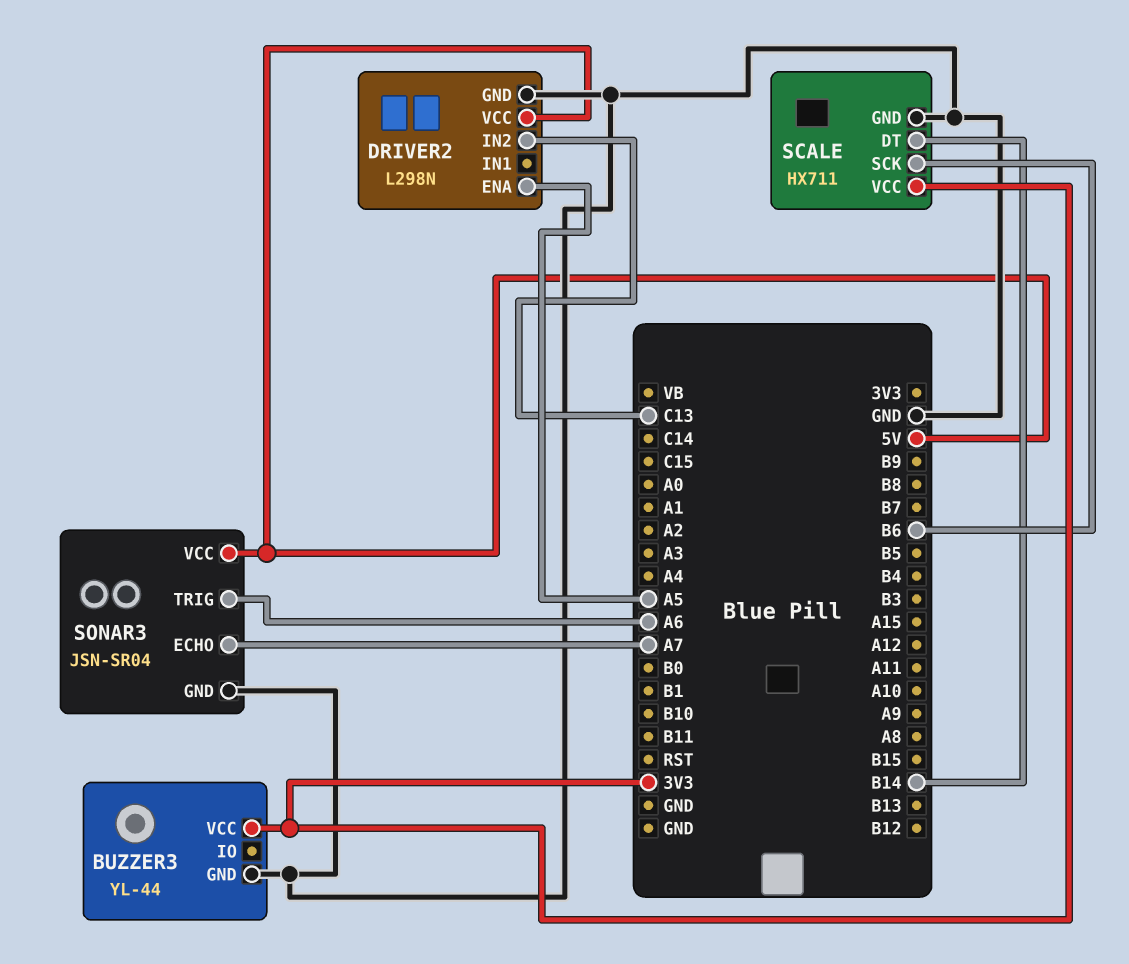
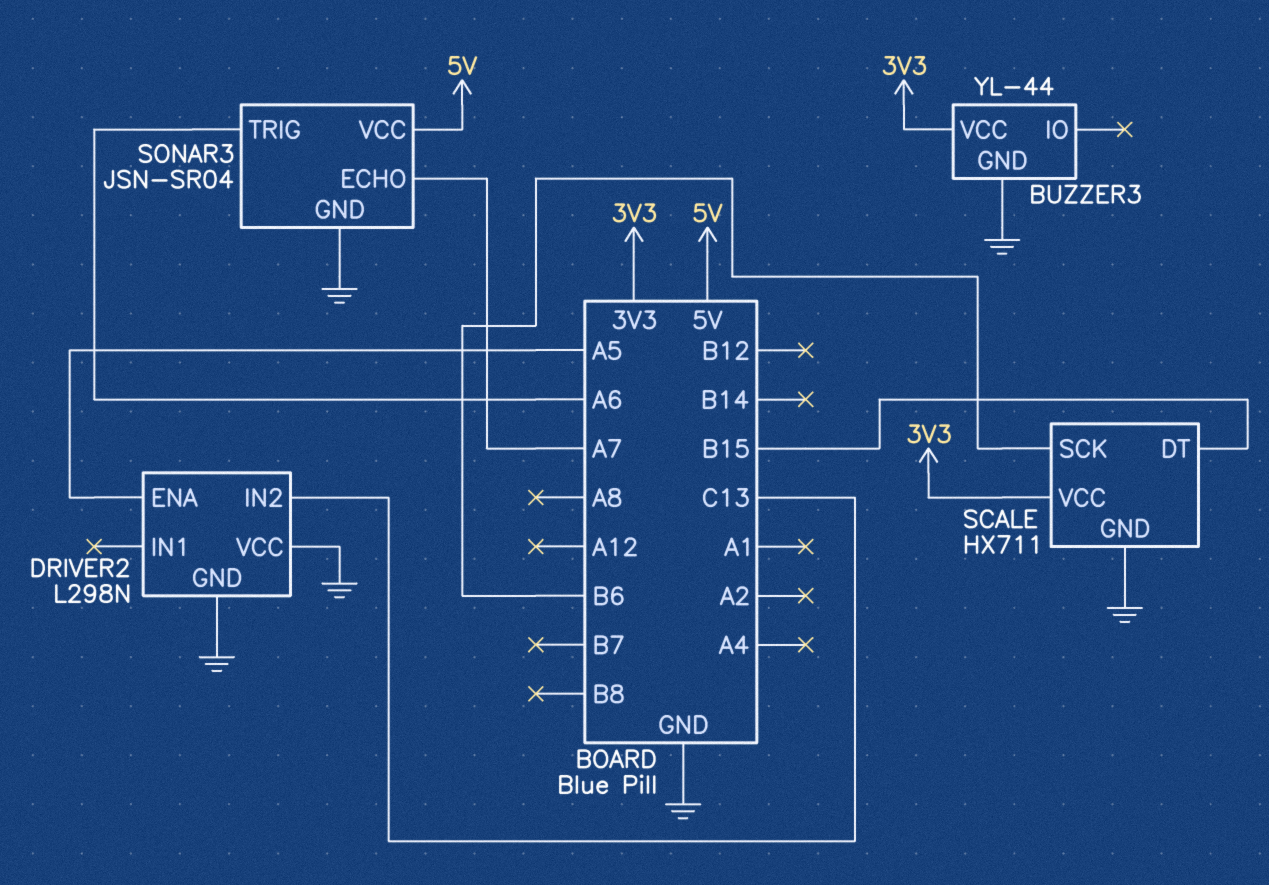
DRIVER2 pin VCC: 5V -> GND
SCALE pin DT: B14 -> B15

